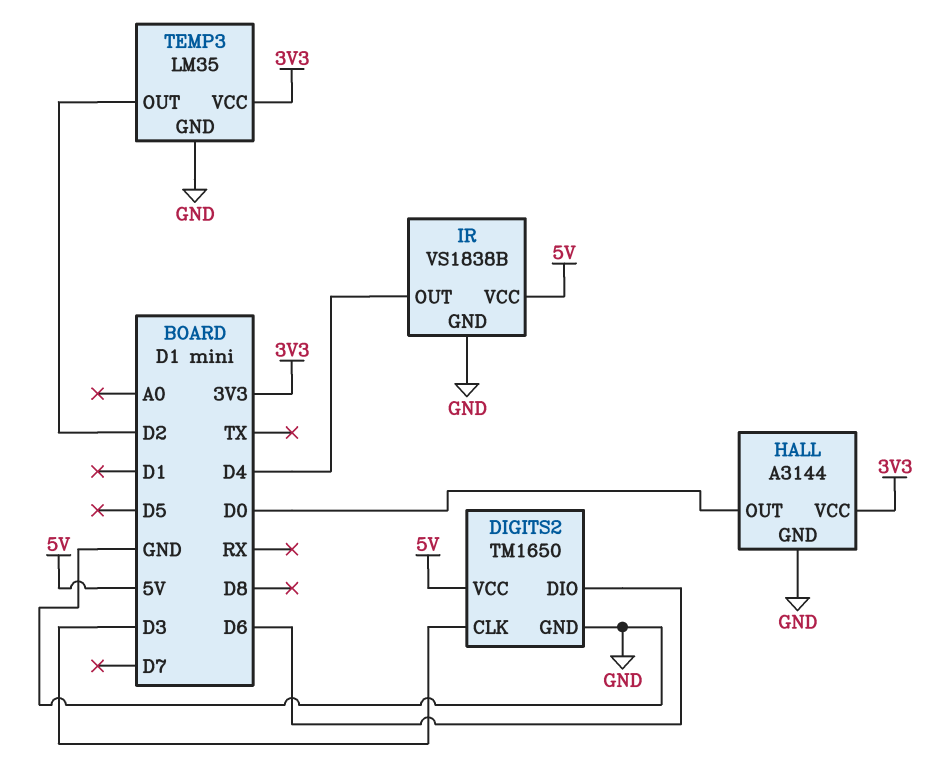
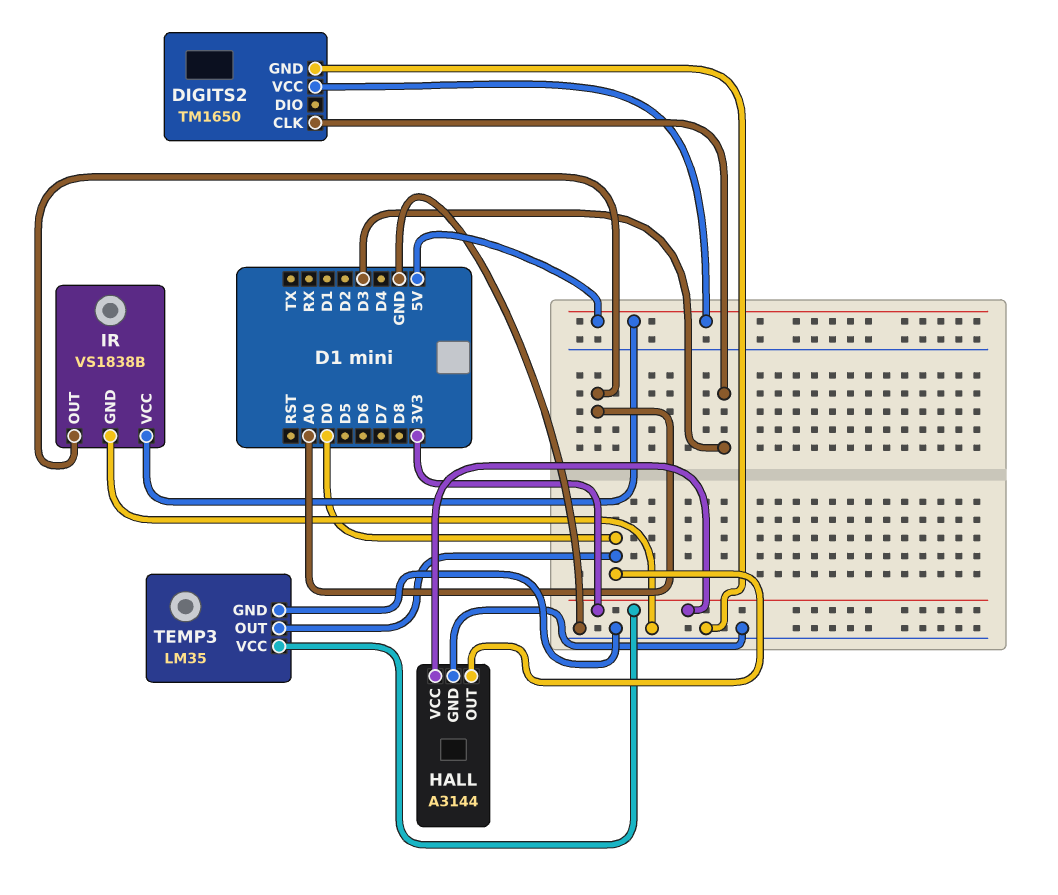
DIGITS2 pin DIO: D6 -> none
IR pin OUT: D4 -> A0
TEMP3 pin OUT: D2 -> D0

